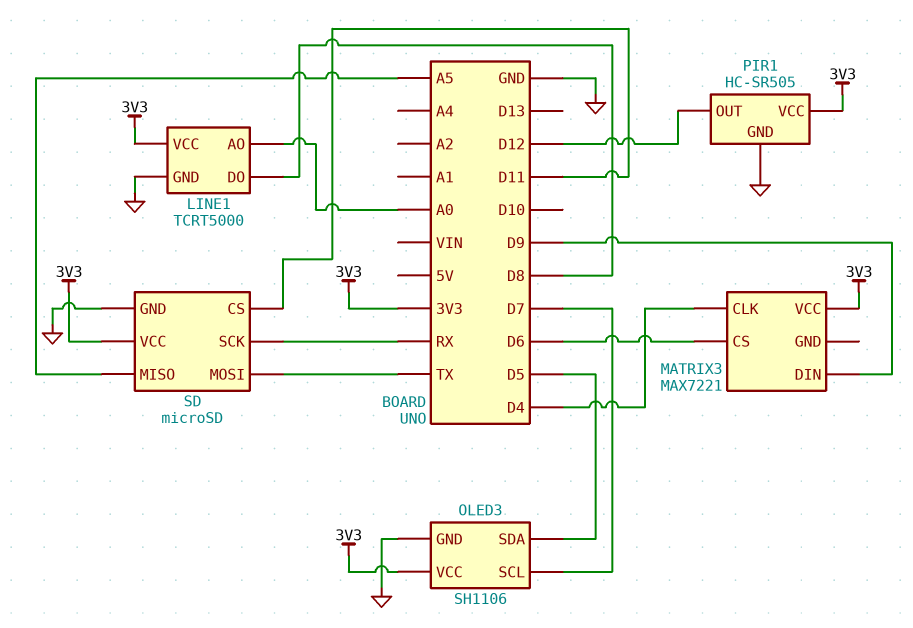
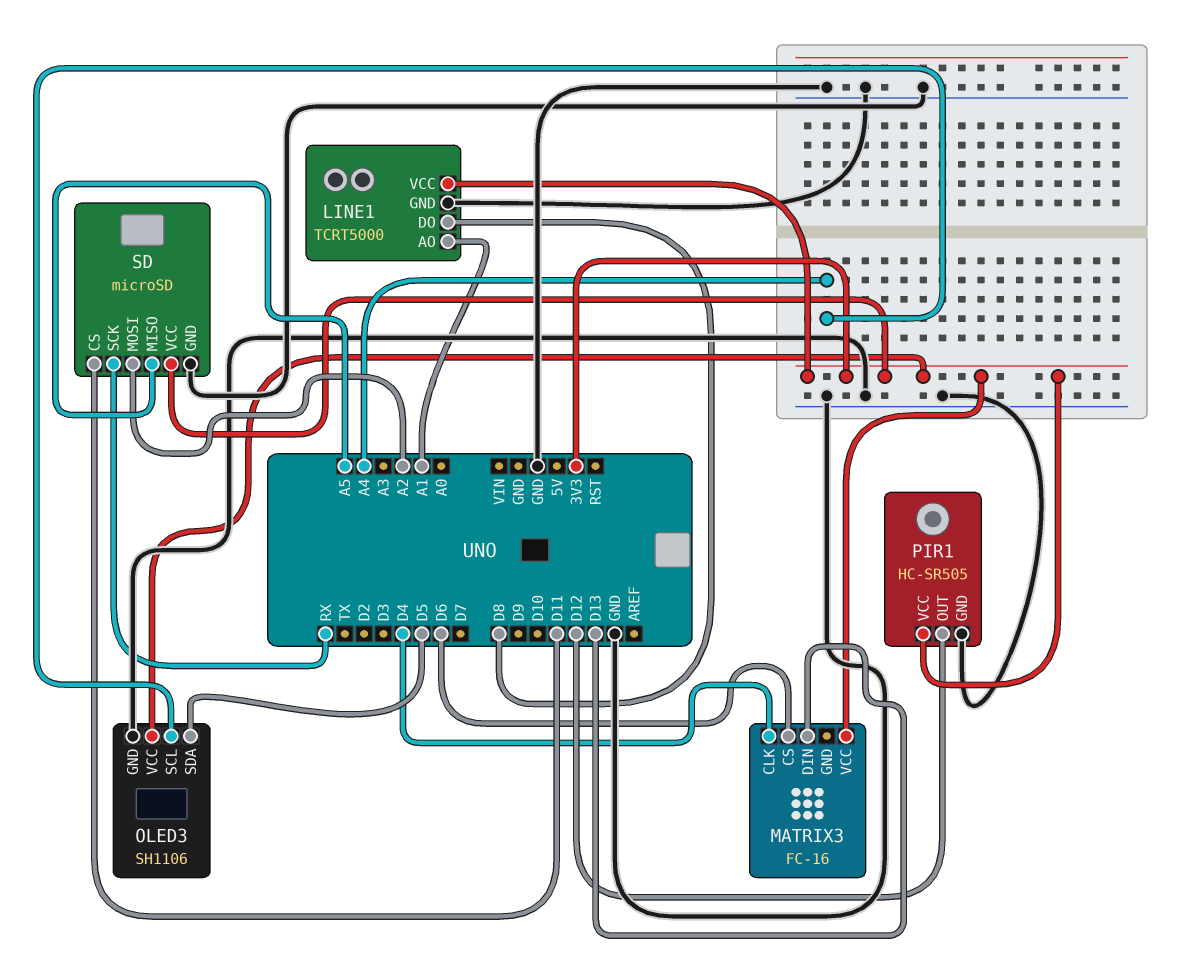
LINE1 pin AO: A0 -> A1
MATRIX3: MAX7221 -> FC-16
MATRIX3 pin DIN: D9 -> D13
OLED3 pin SCL: D7 -> A4
SD pin MOSI: TX -> A2

